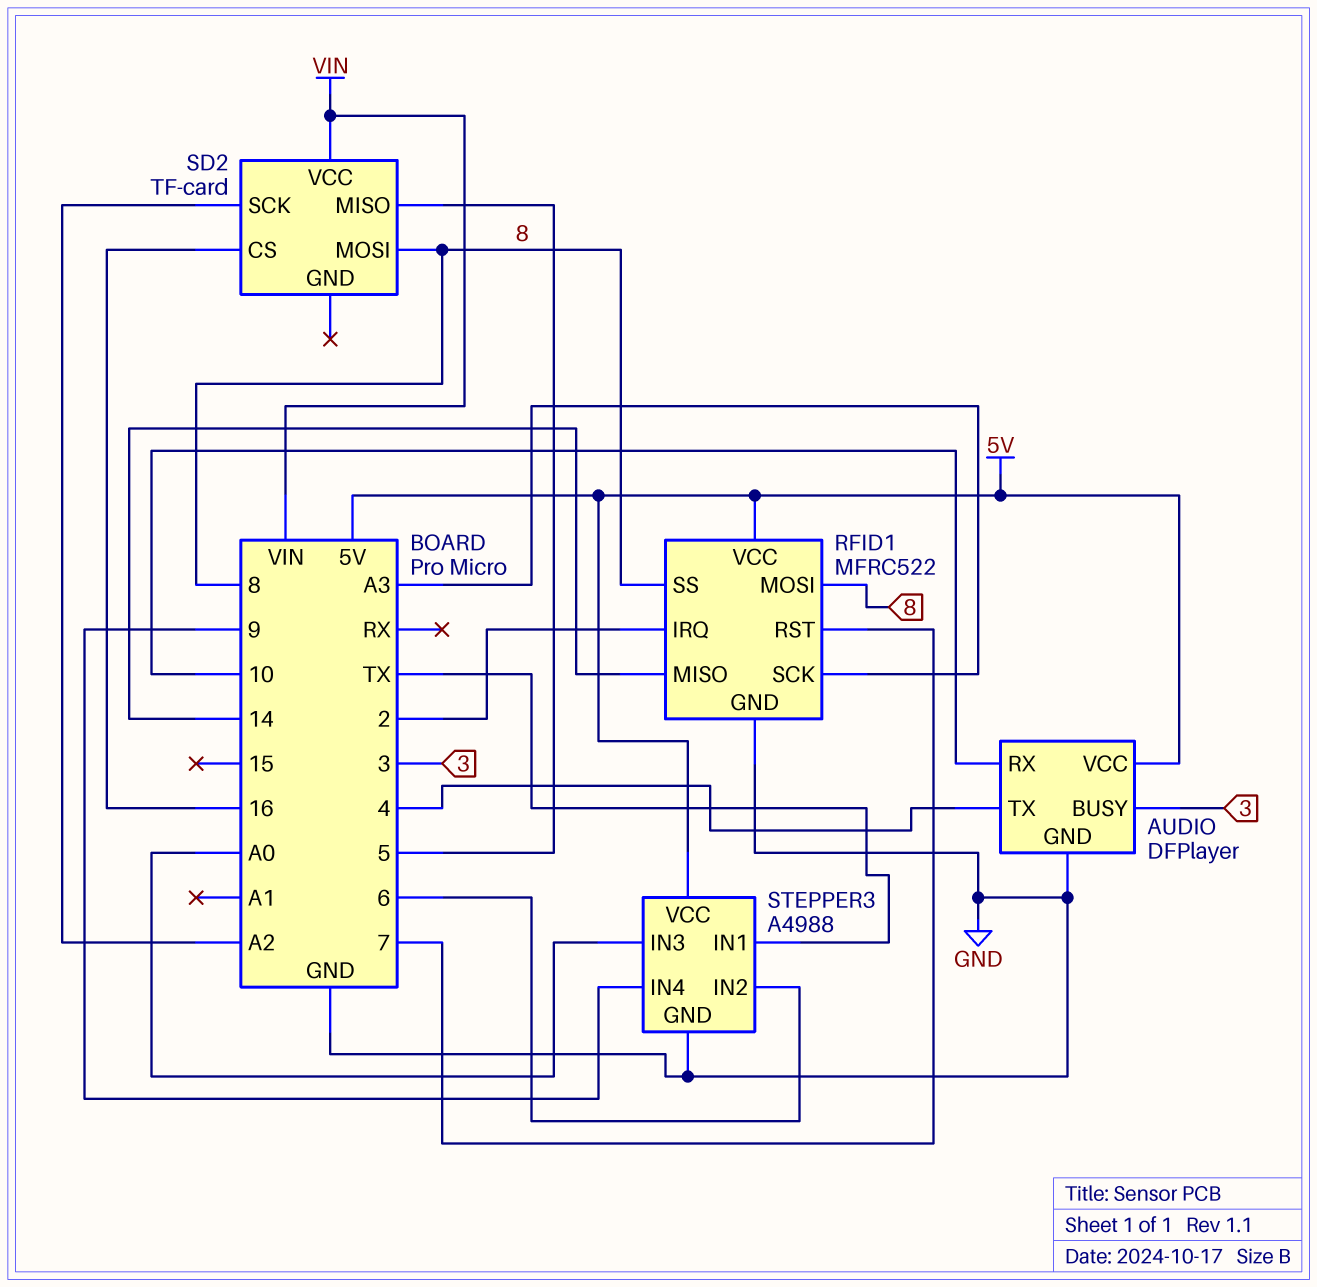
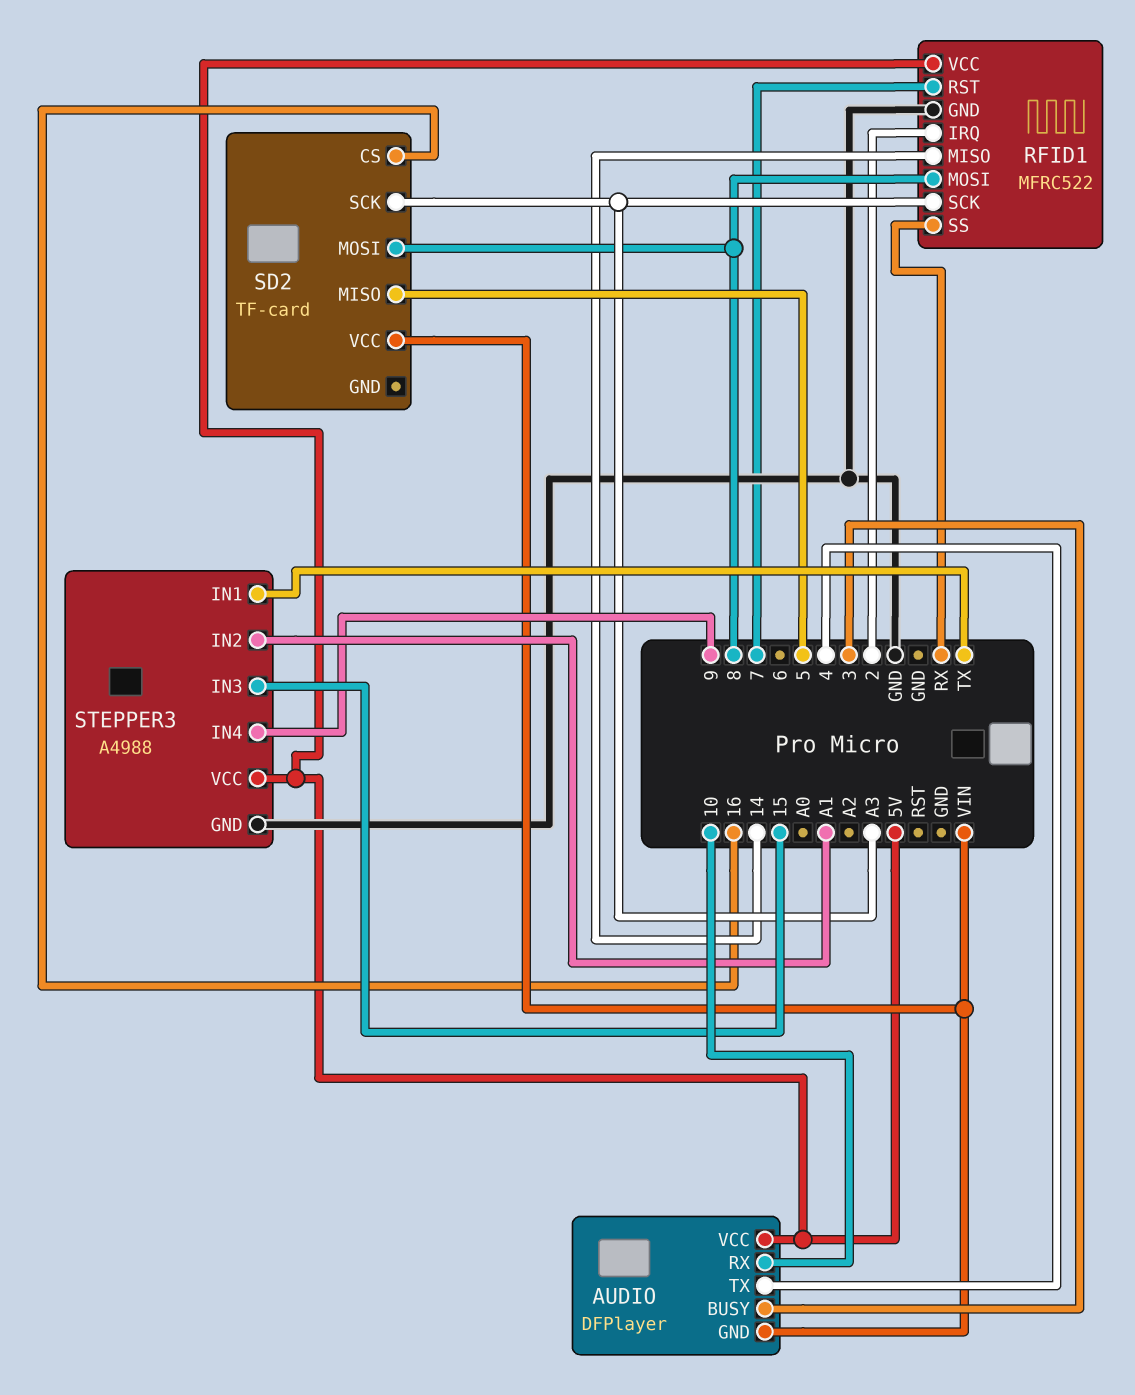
AUDIO pin GND: GND -> VIN
RFID1 pin SS: 8 -> RX
SD2 pin SCK: A2 -> A3
STEPPER3 pin IN2: 6 -> A1
STEPPER3 pin IN3: A0 -> 15

